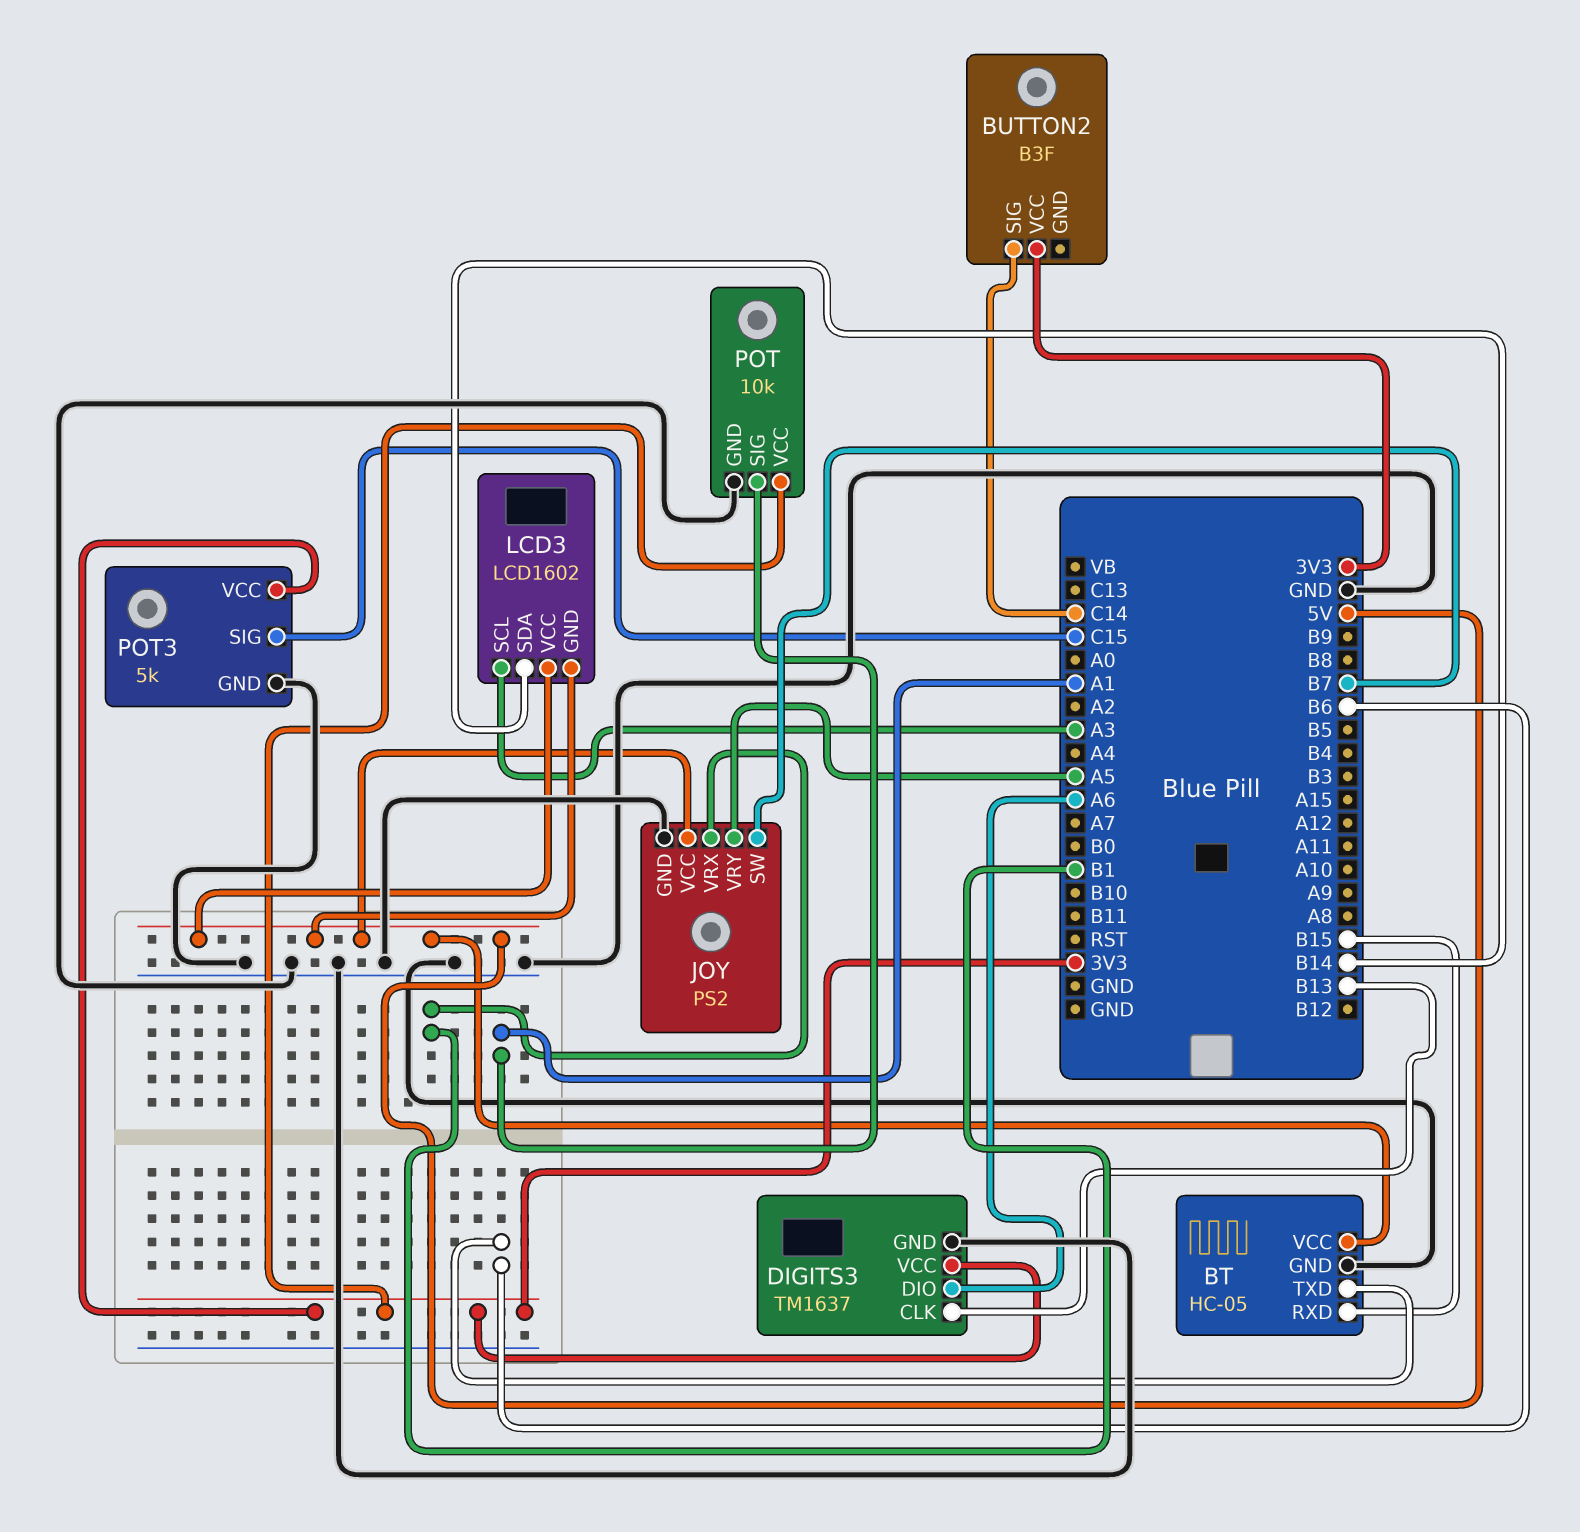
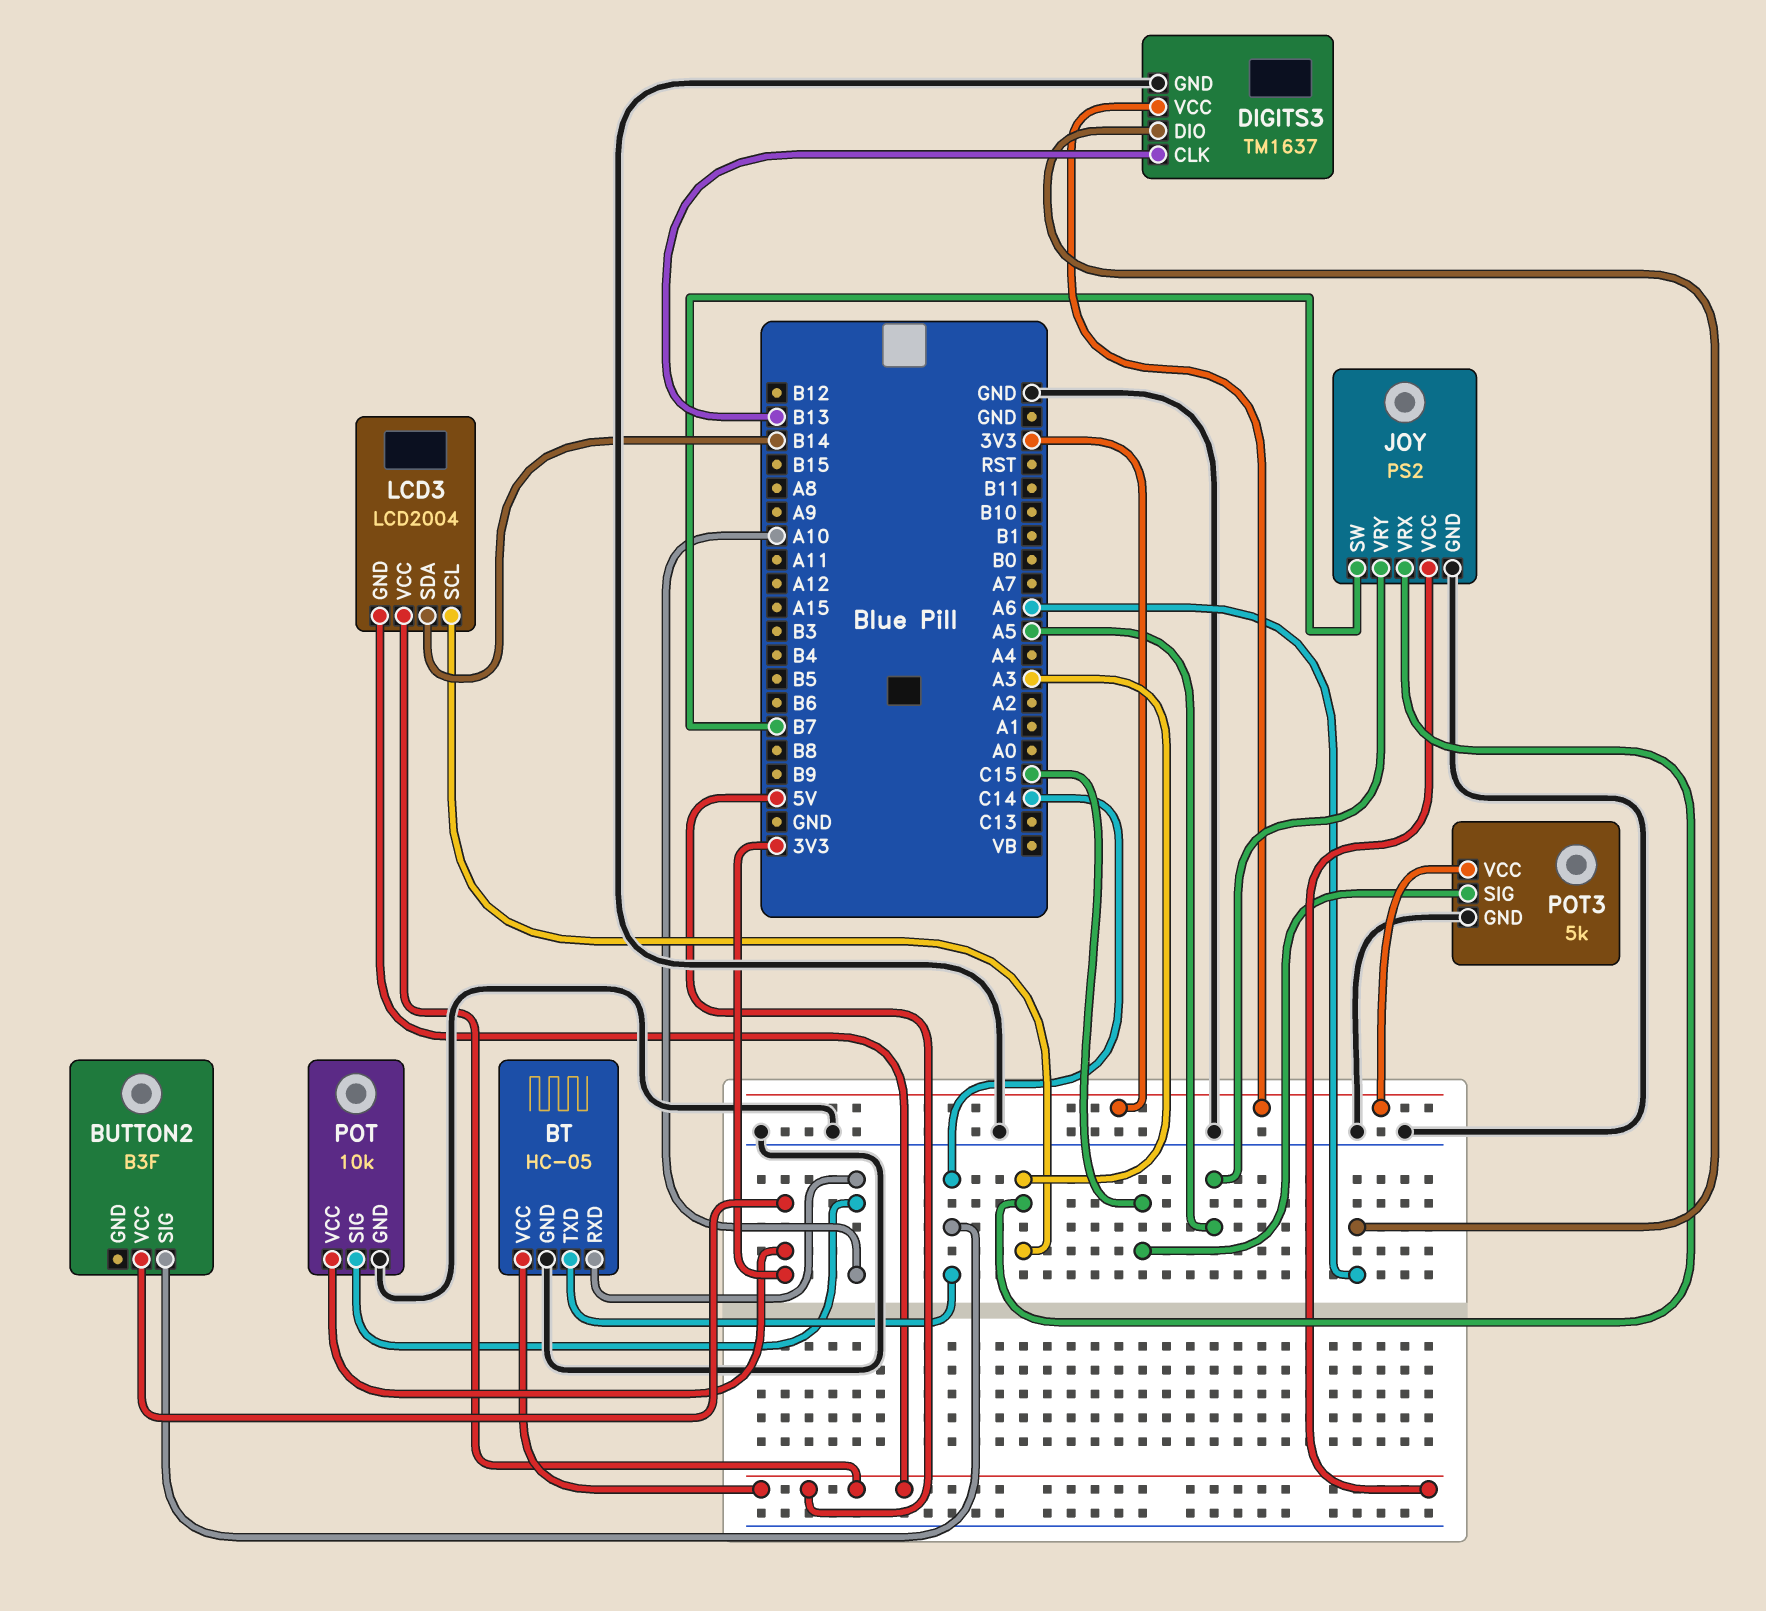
BT pin RXD: B15 -> A10
BT pin TXD: B6 -> C14
JOY pin VRX: B1 -> A3
LCD3: LCD1602 -> LCD2004
POT pin SIG: A1 -> A10

